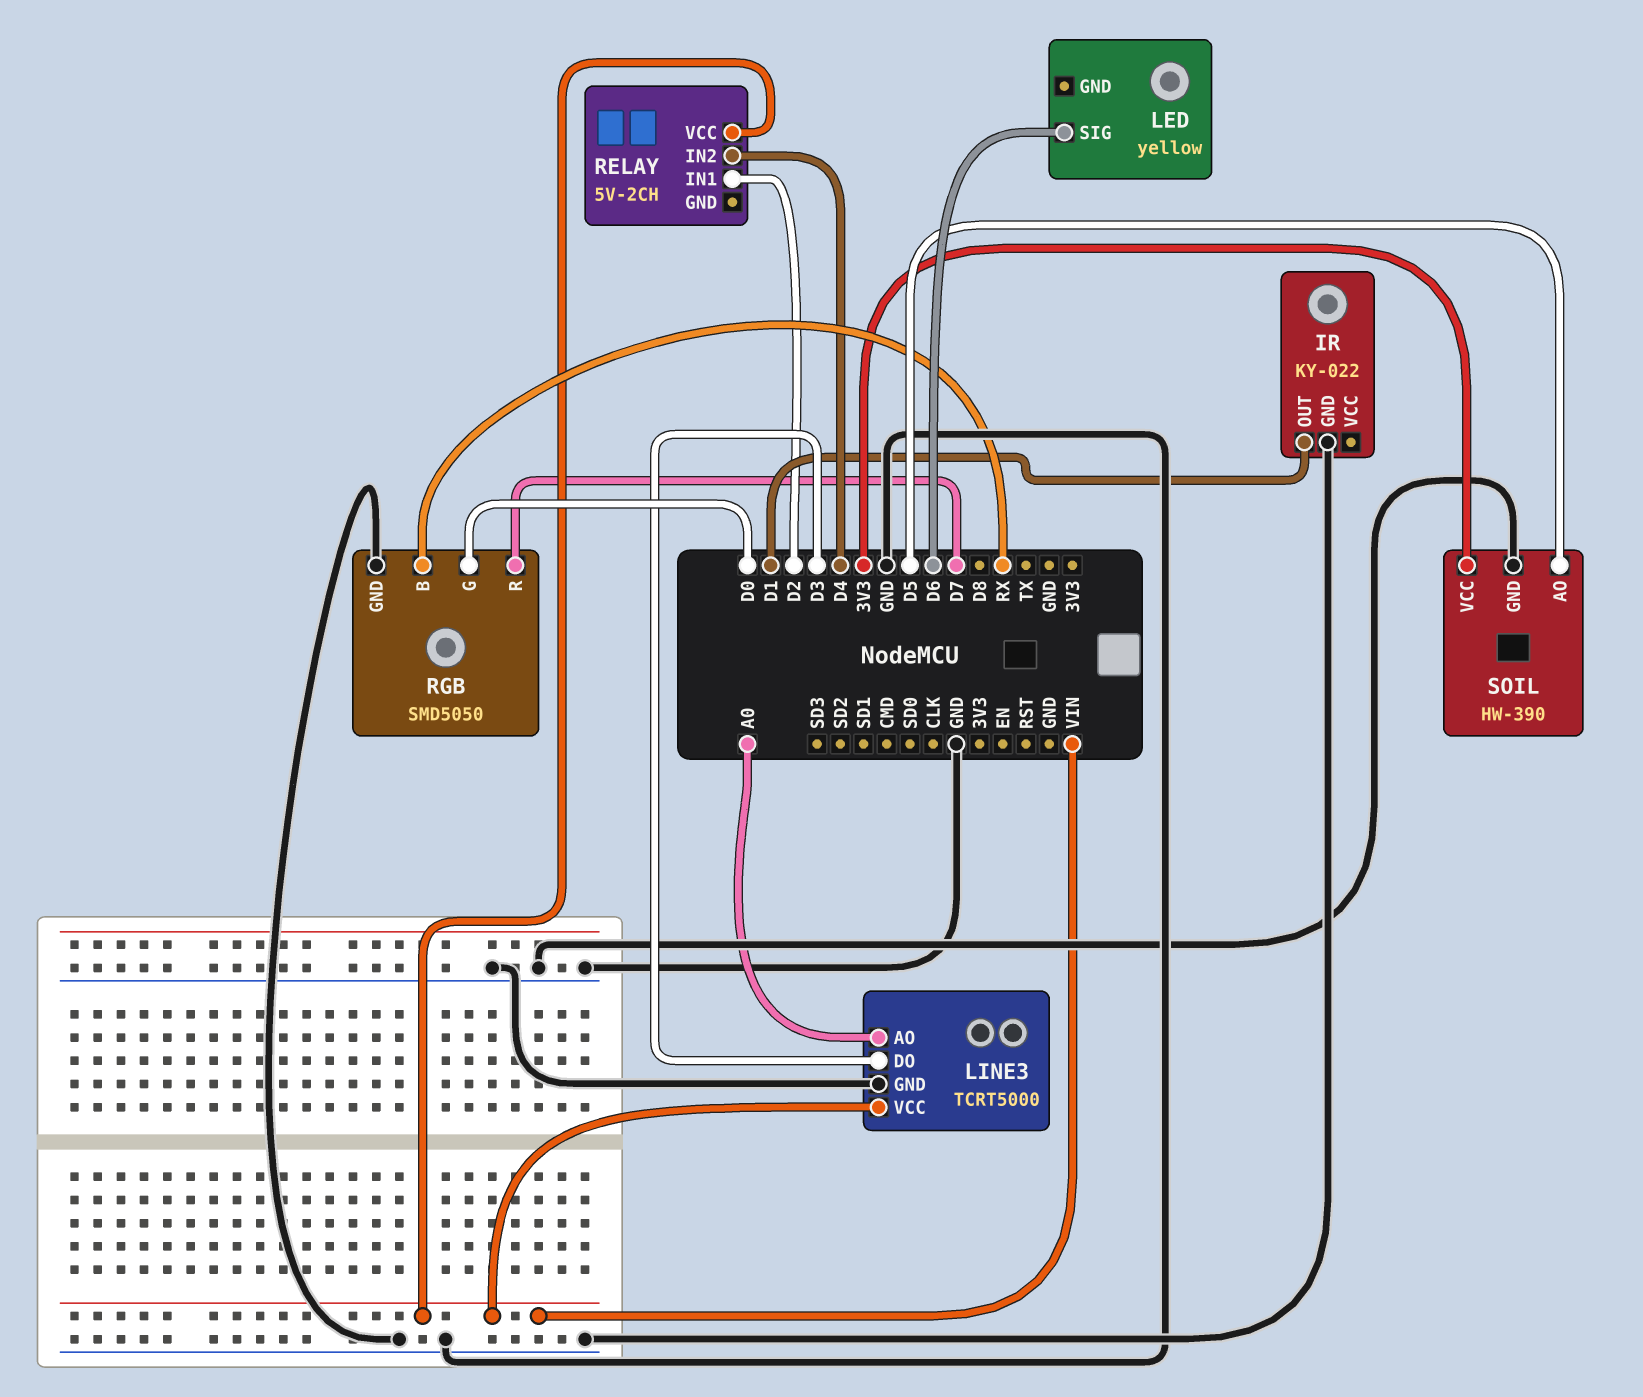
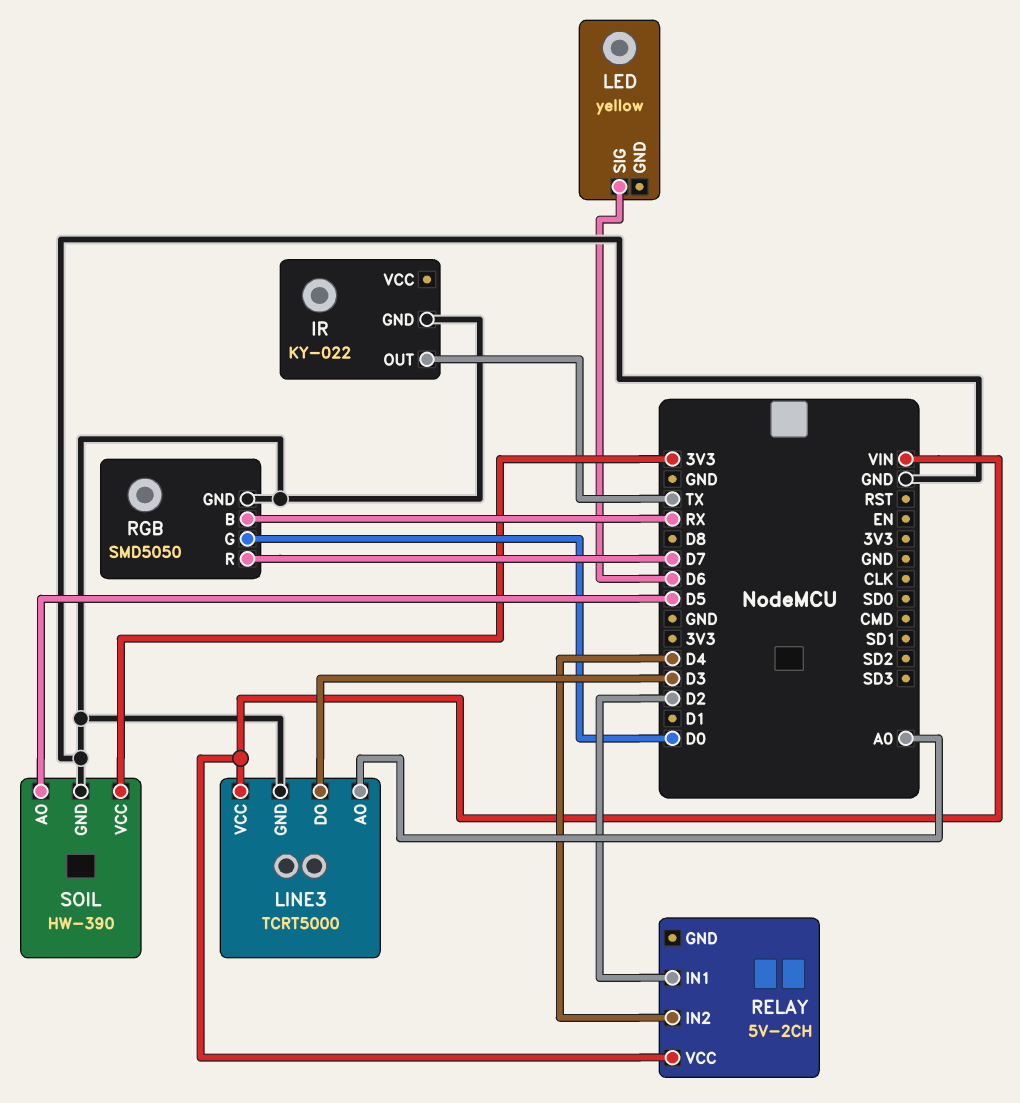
IR pin OUT: D1 -> TX

